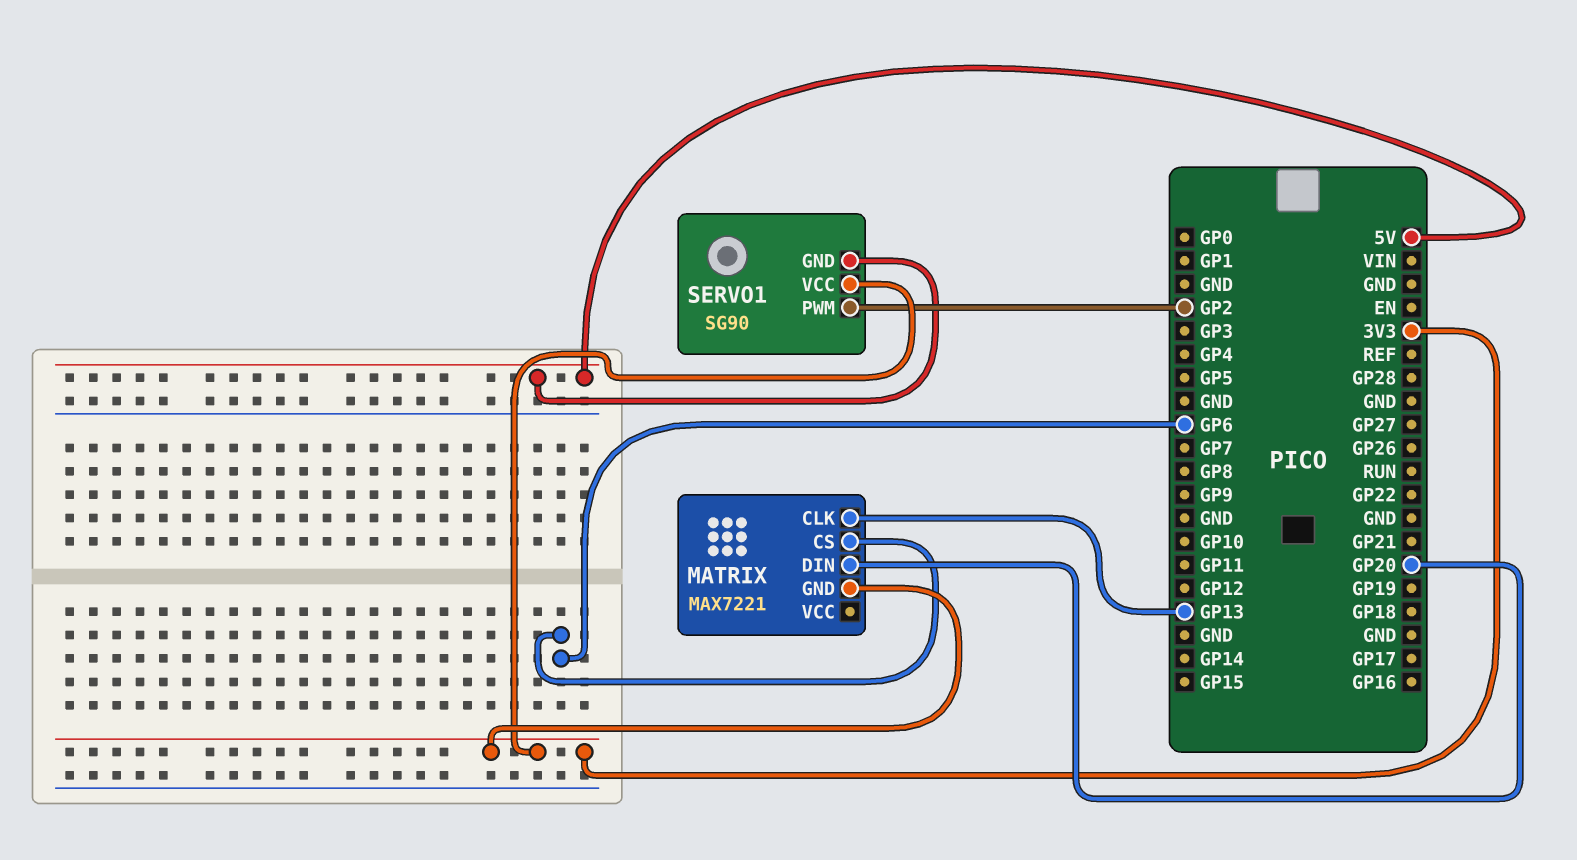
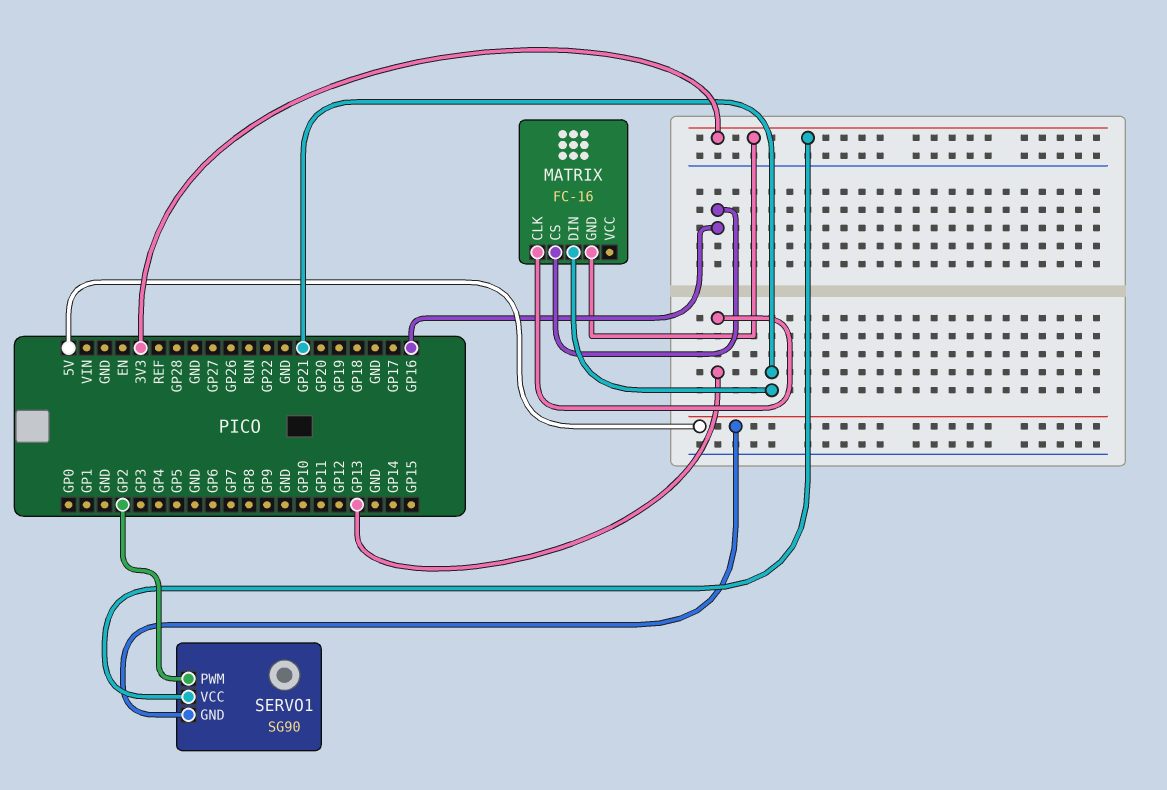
MATRIX: MAX7221 -> FC-16
MATRIX pin CS: GP6 -> GP16
MATRIX pin DIN: GP20 -> GP21

